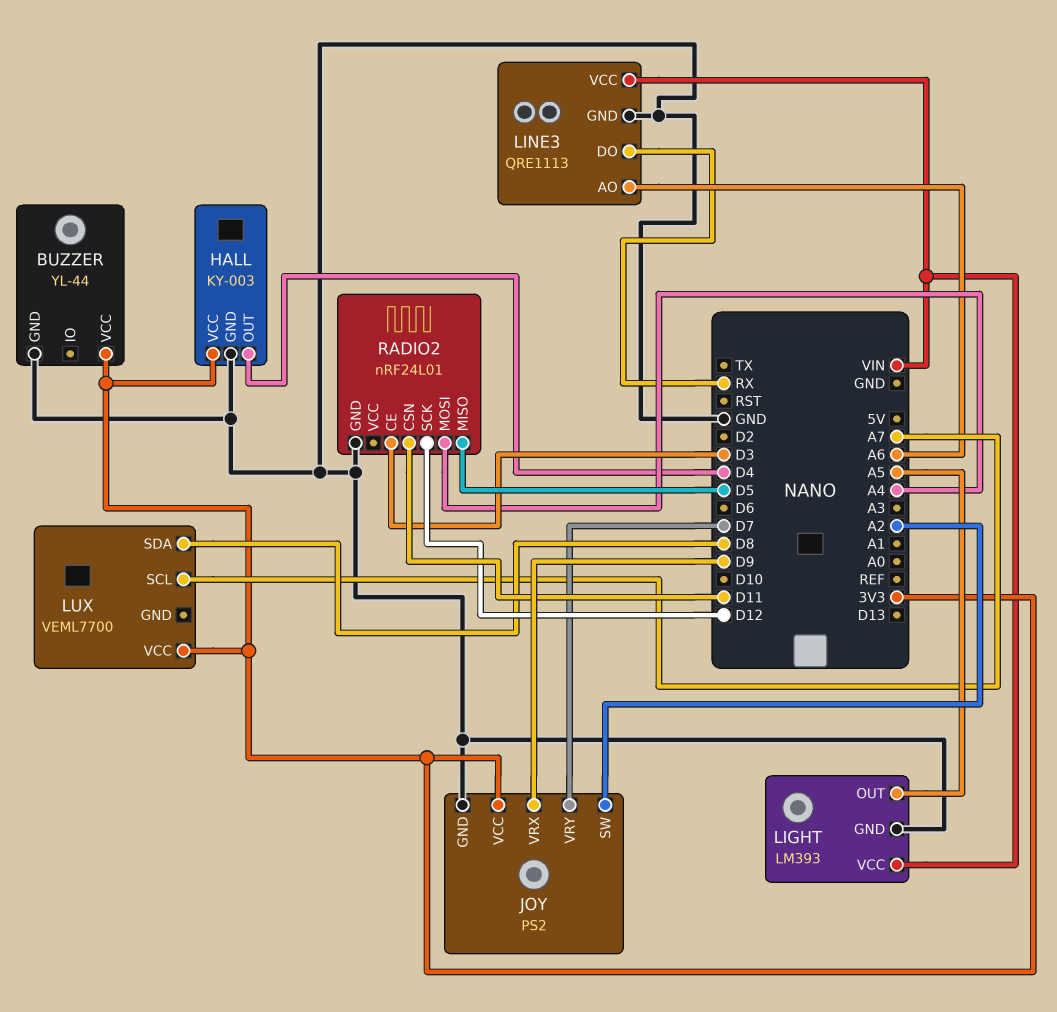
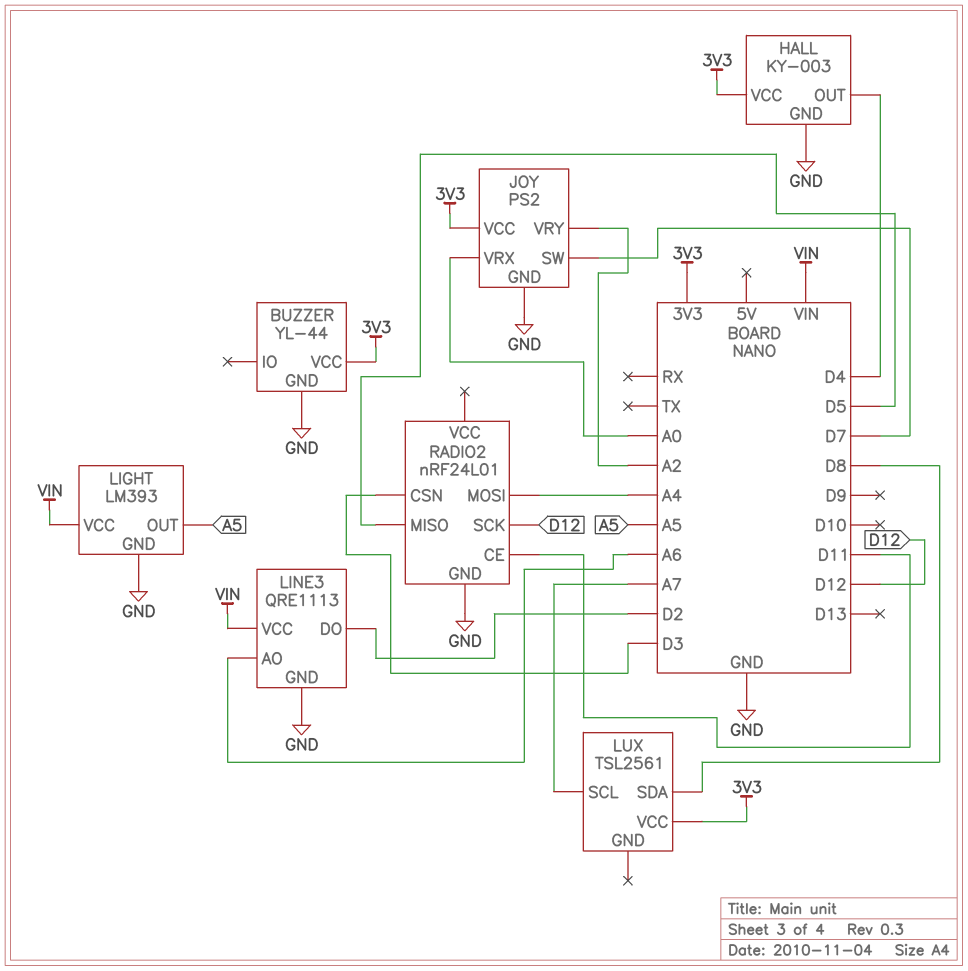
JOY pin SW: A2 -> D7
JOY pin VRX: D9 -> A0
JOY pin VRY: D7 -> A2
LINE3 pin DO: RX -> D2
LUX: VEML7700 -> TSL2561
RADIO2 pin CE: D3 -> D11
RADIO2 pin CSN: D11 -> D3

